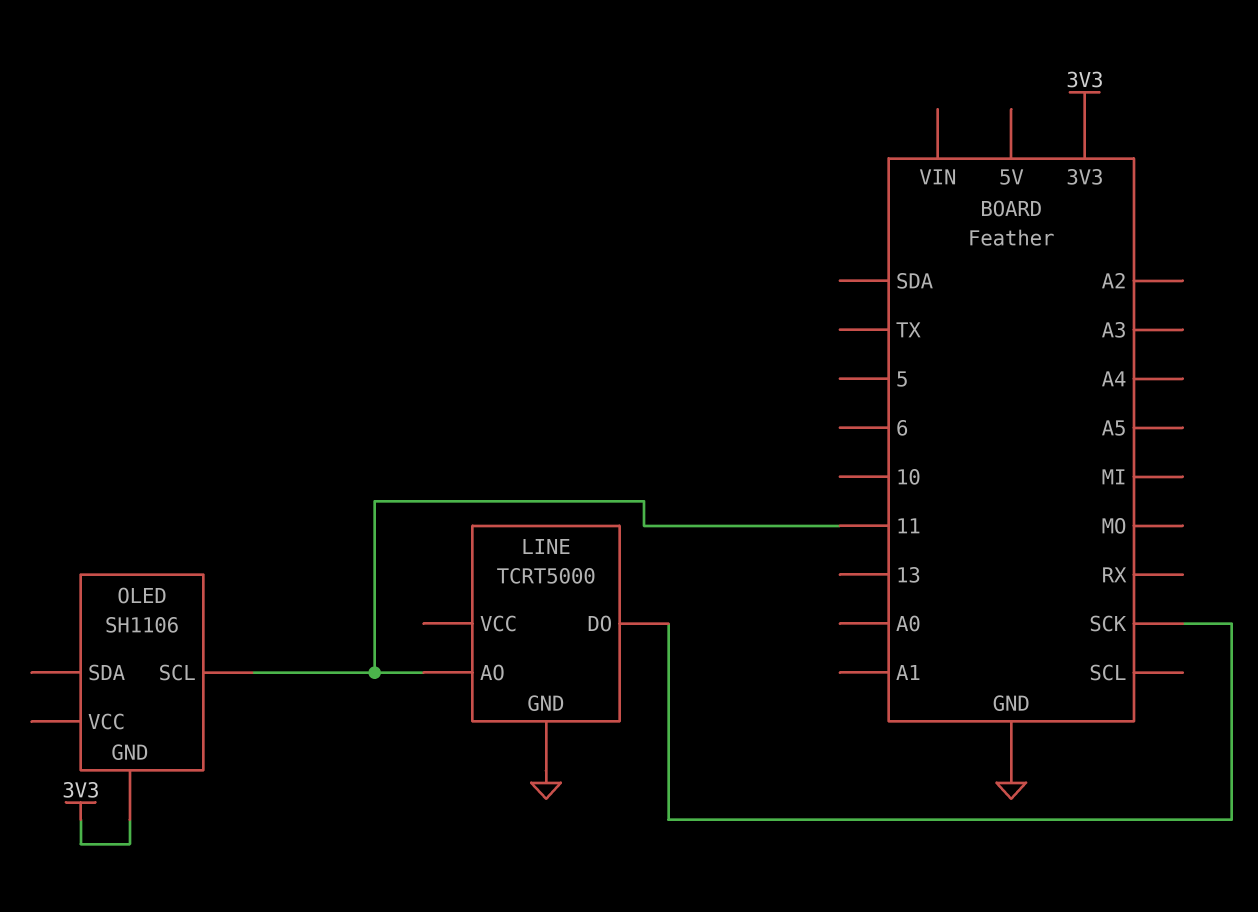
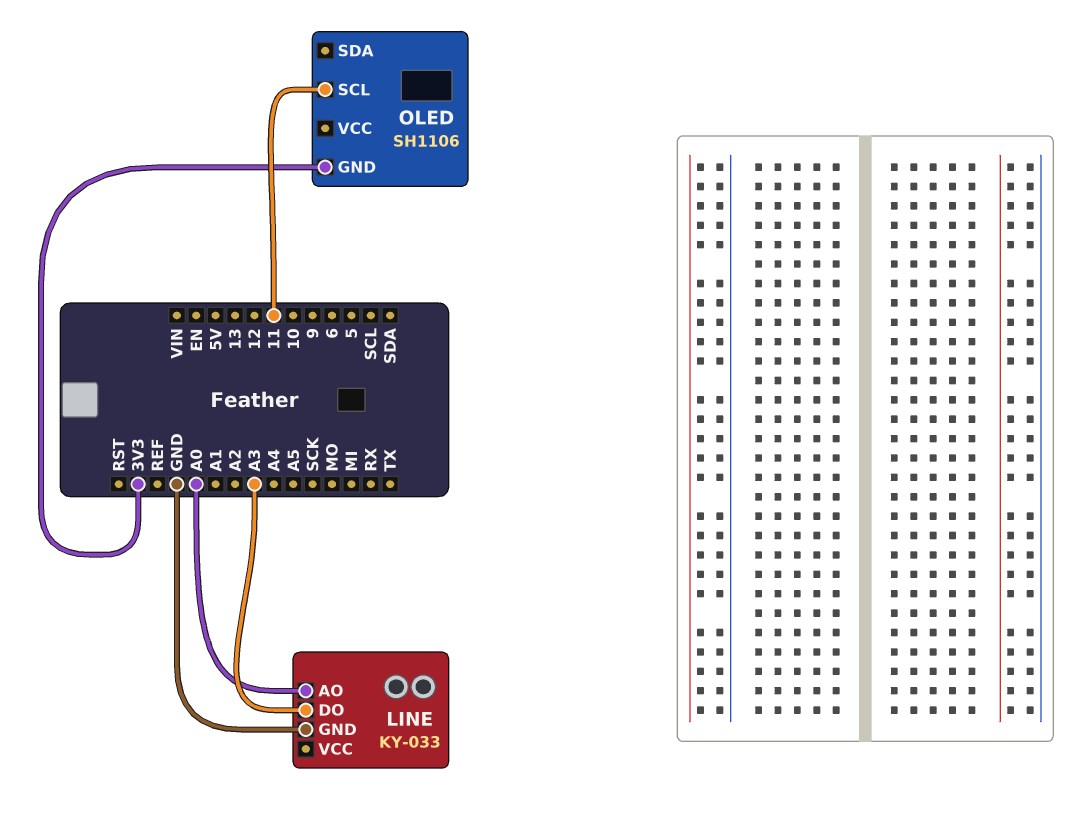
LINE: TCRT5000 -> KY-033
LINE pin AO: 11 -> A0
LINE pin DO: SCK -> A3

